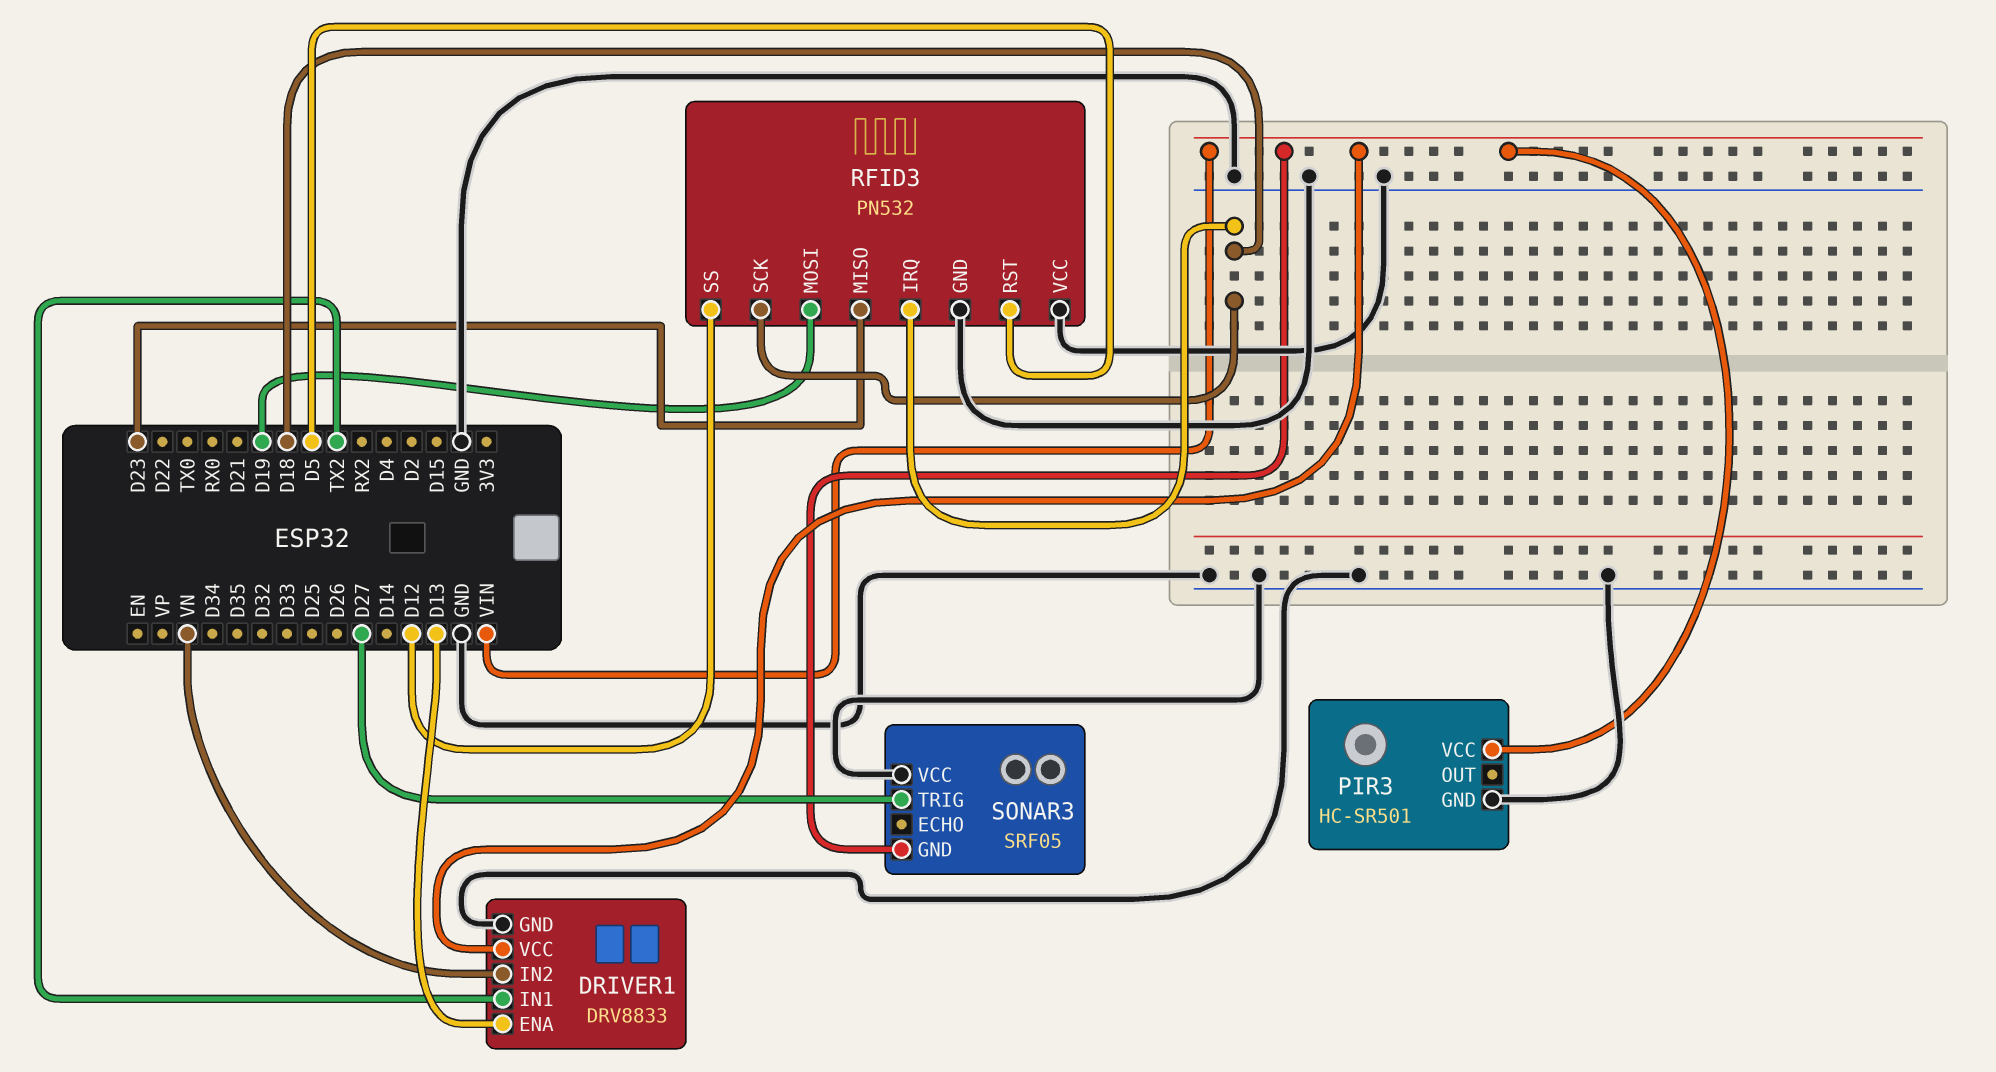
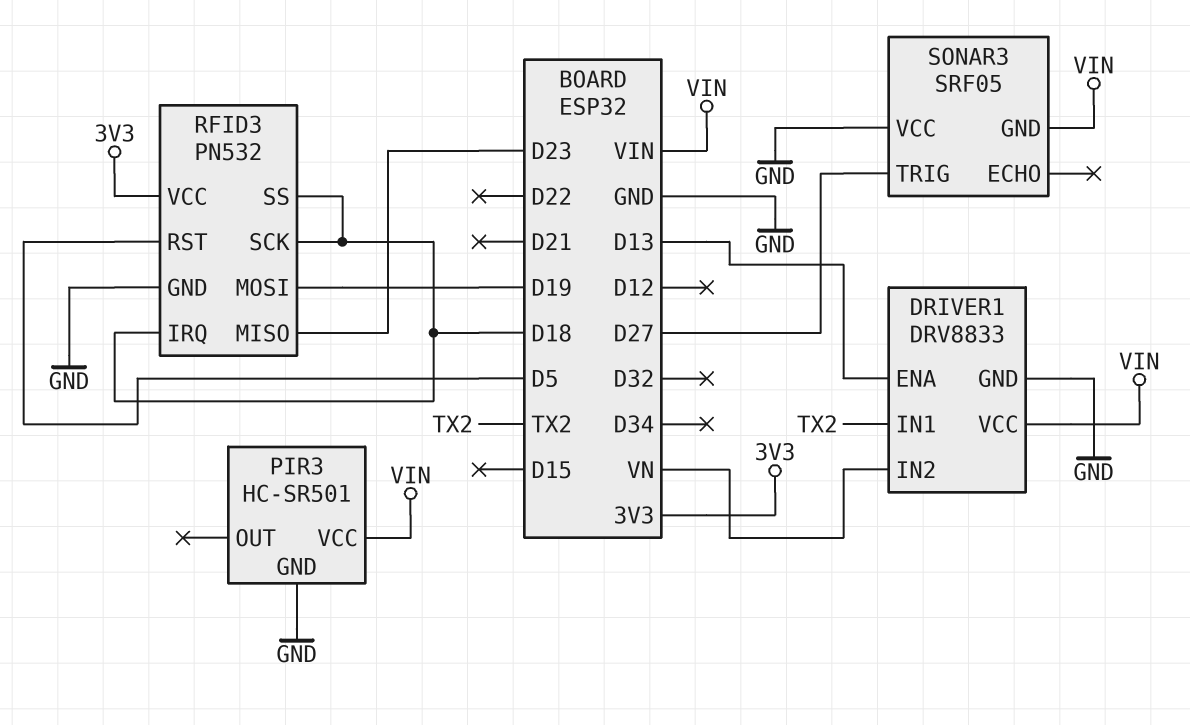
RFID3 pin SS: D12 -> D18
RFID3 pin VCC: GND -> 3V3

